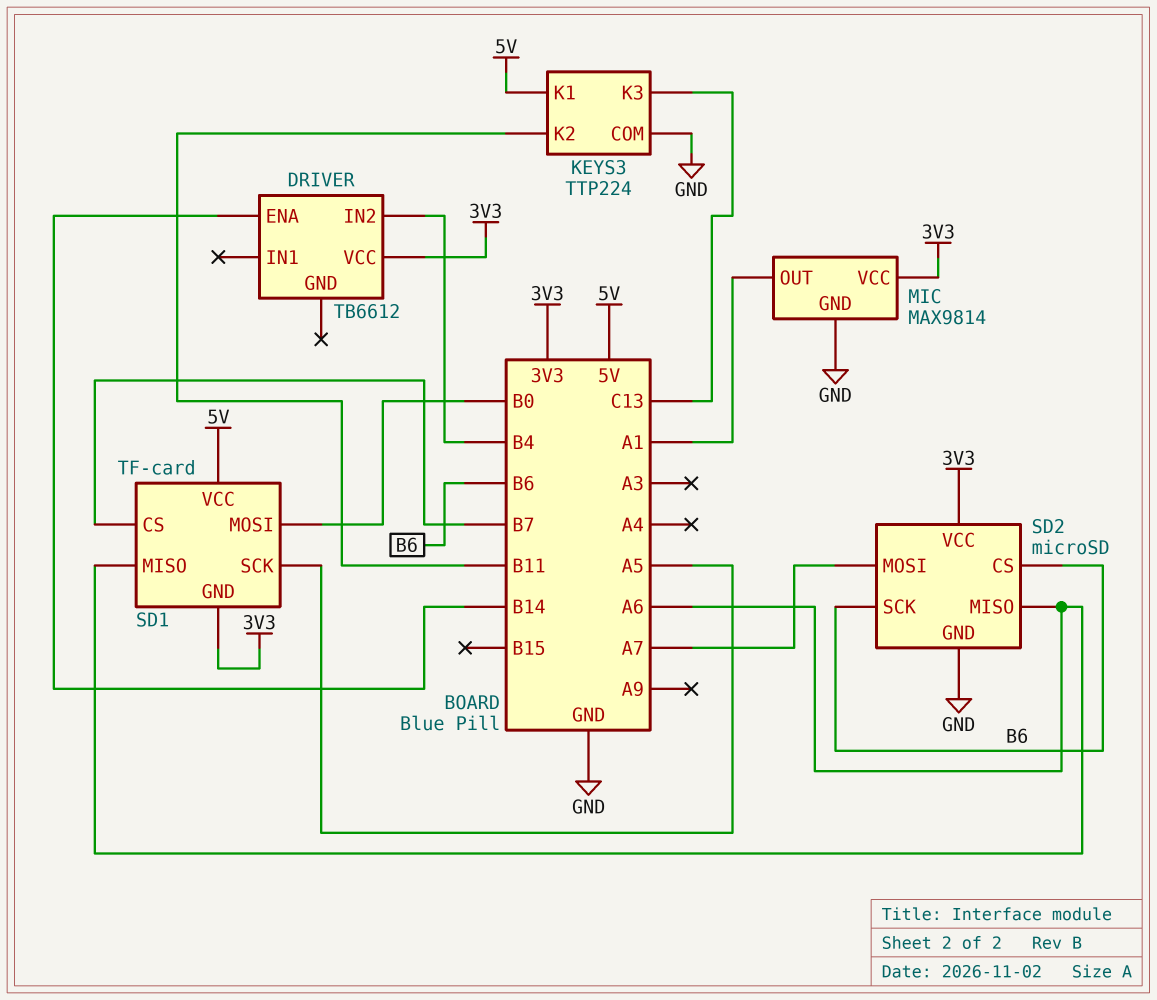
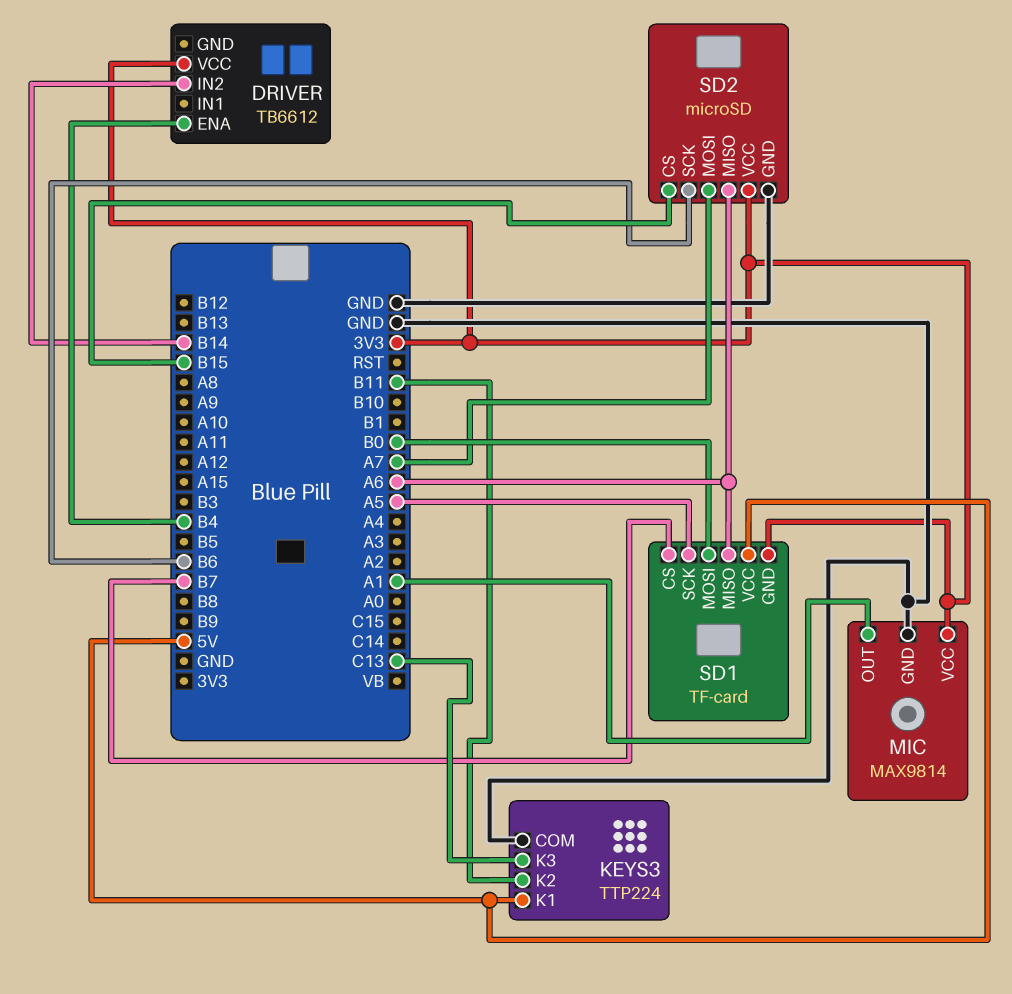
DRIVER pin ENA: B14 -> B4
DRIVER pin IN2: B4 -> B14
SD2 pin CS: B6 -> B15

